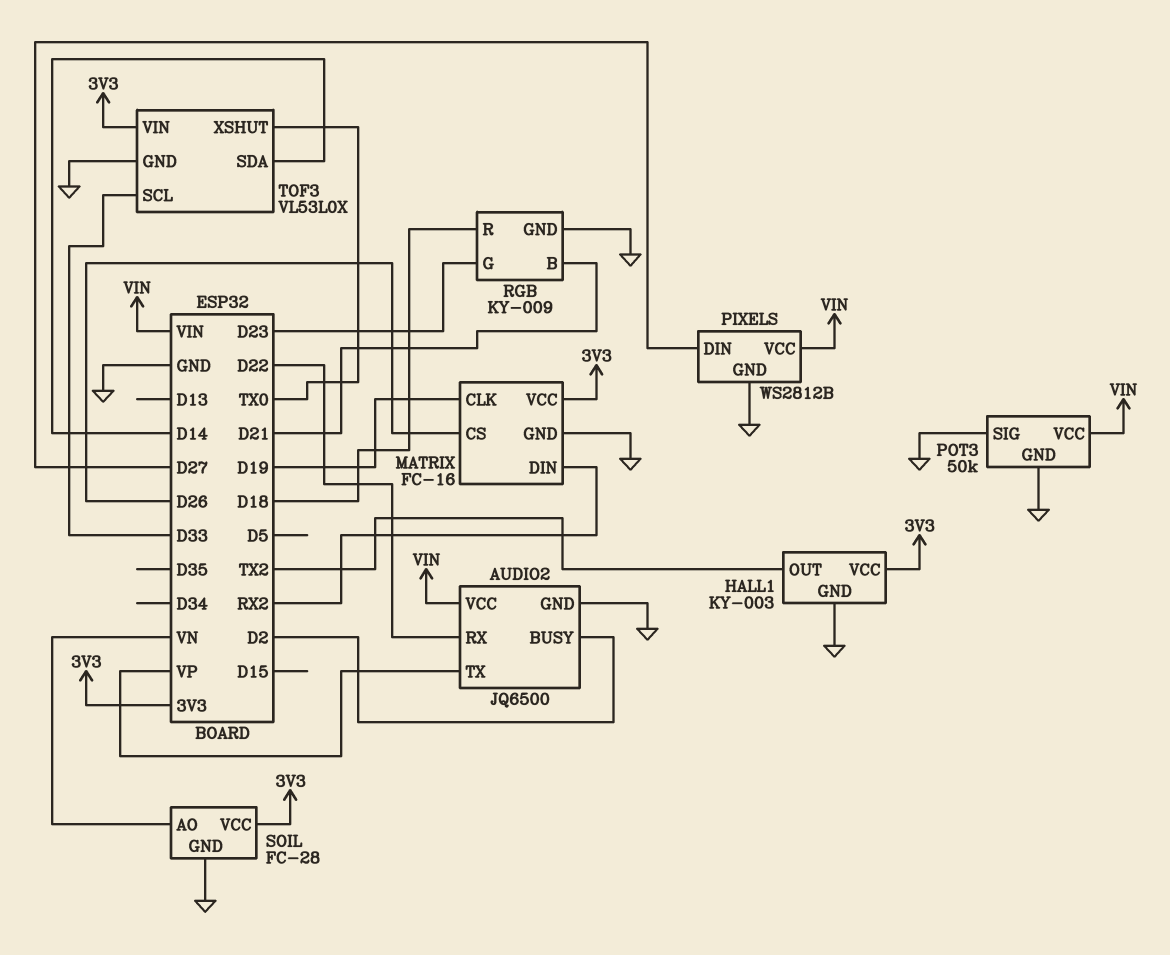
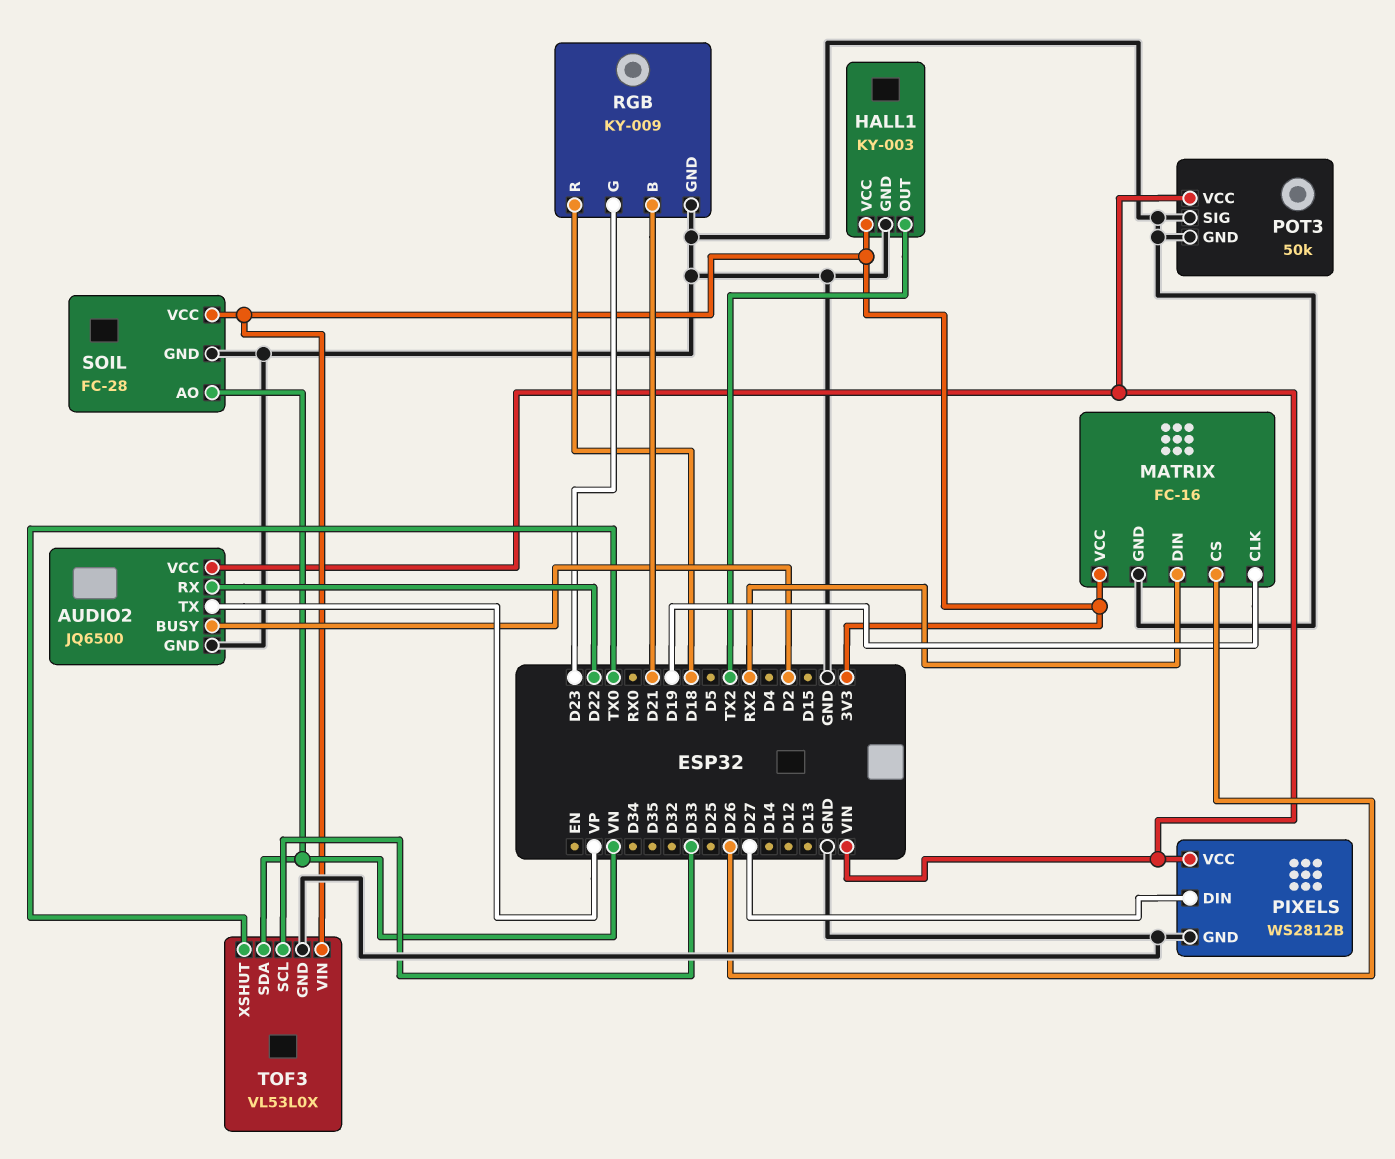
TOF3 pin SDA: D14 -> VN

